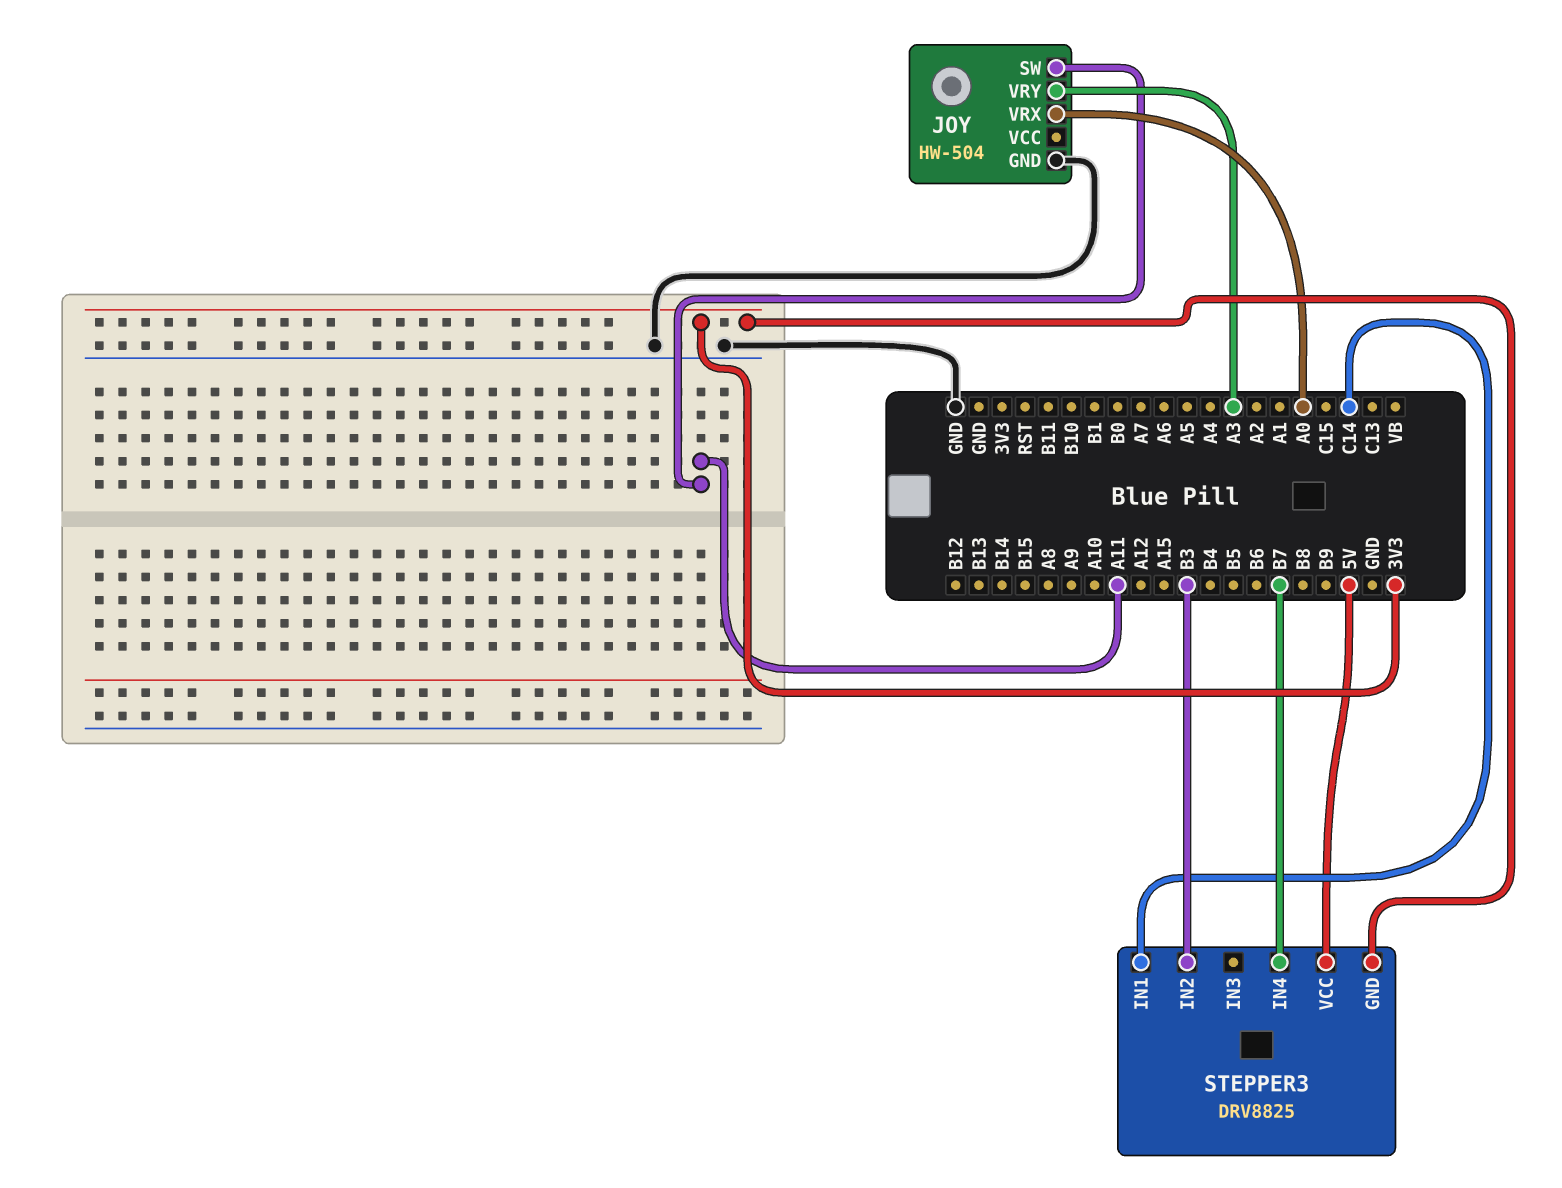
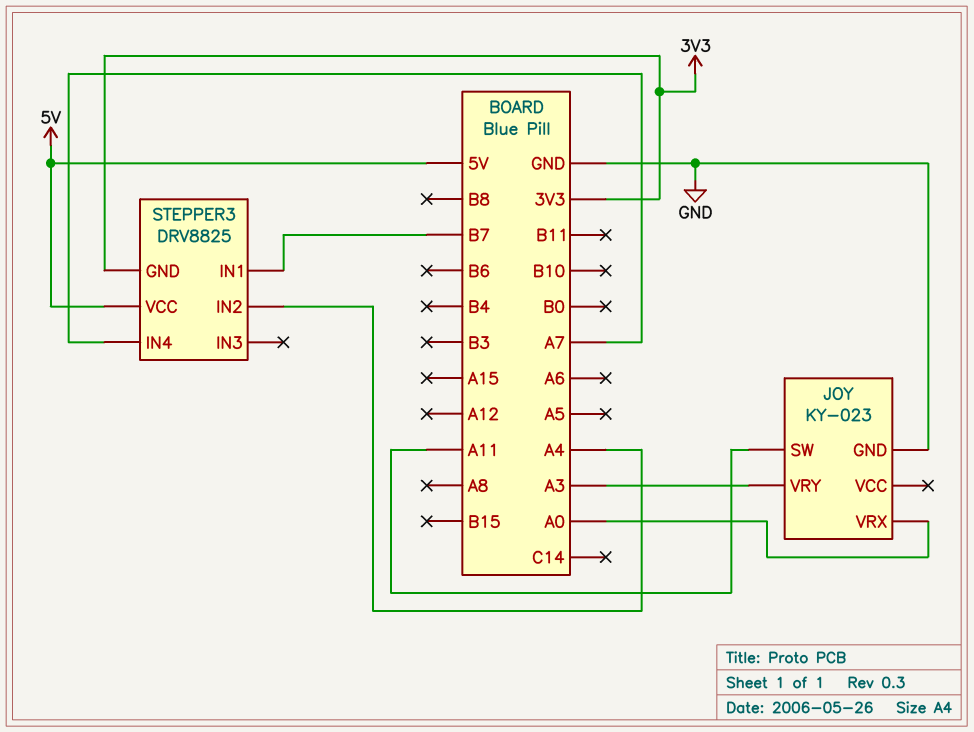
JOY: HW-504 -> KY-023
STEPPER3 pin IN1: C14 -> B7
STEPPER3 pin IN2: B3 -> A4
STEPPER3 pin IN4: B7 -> A7

